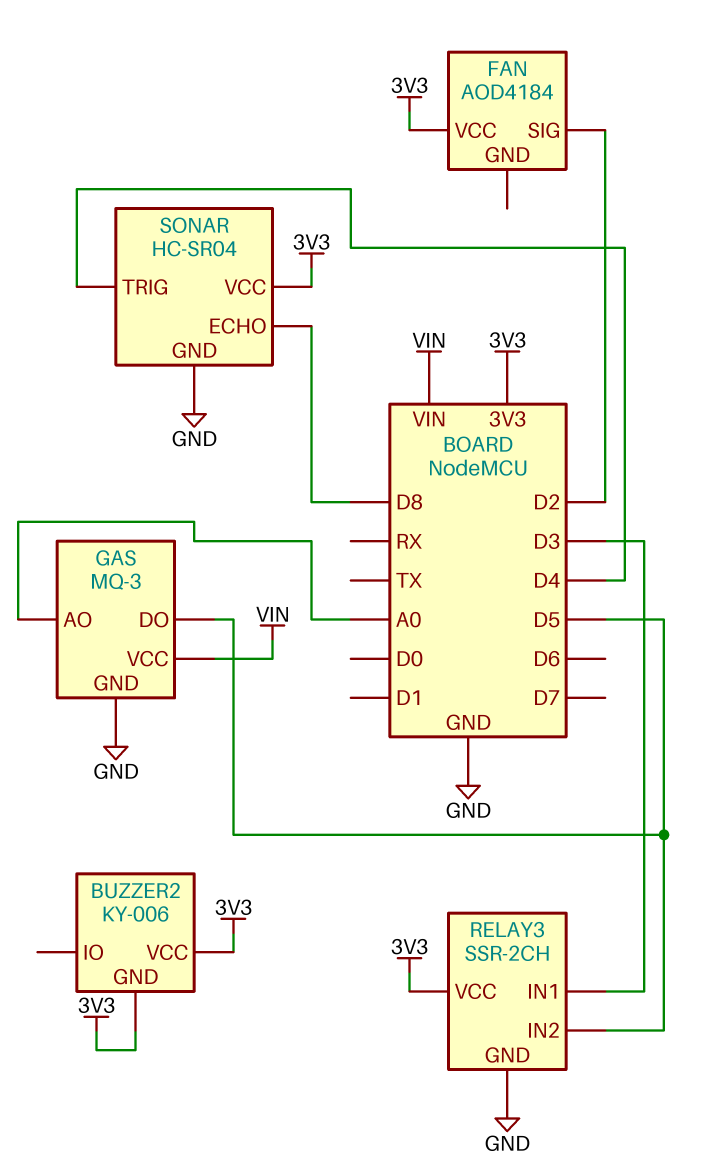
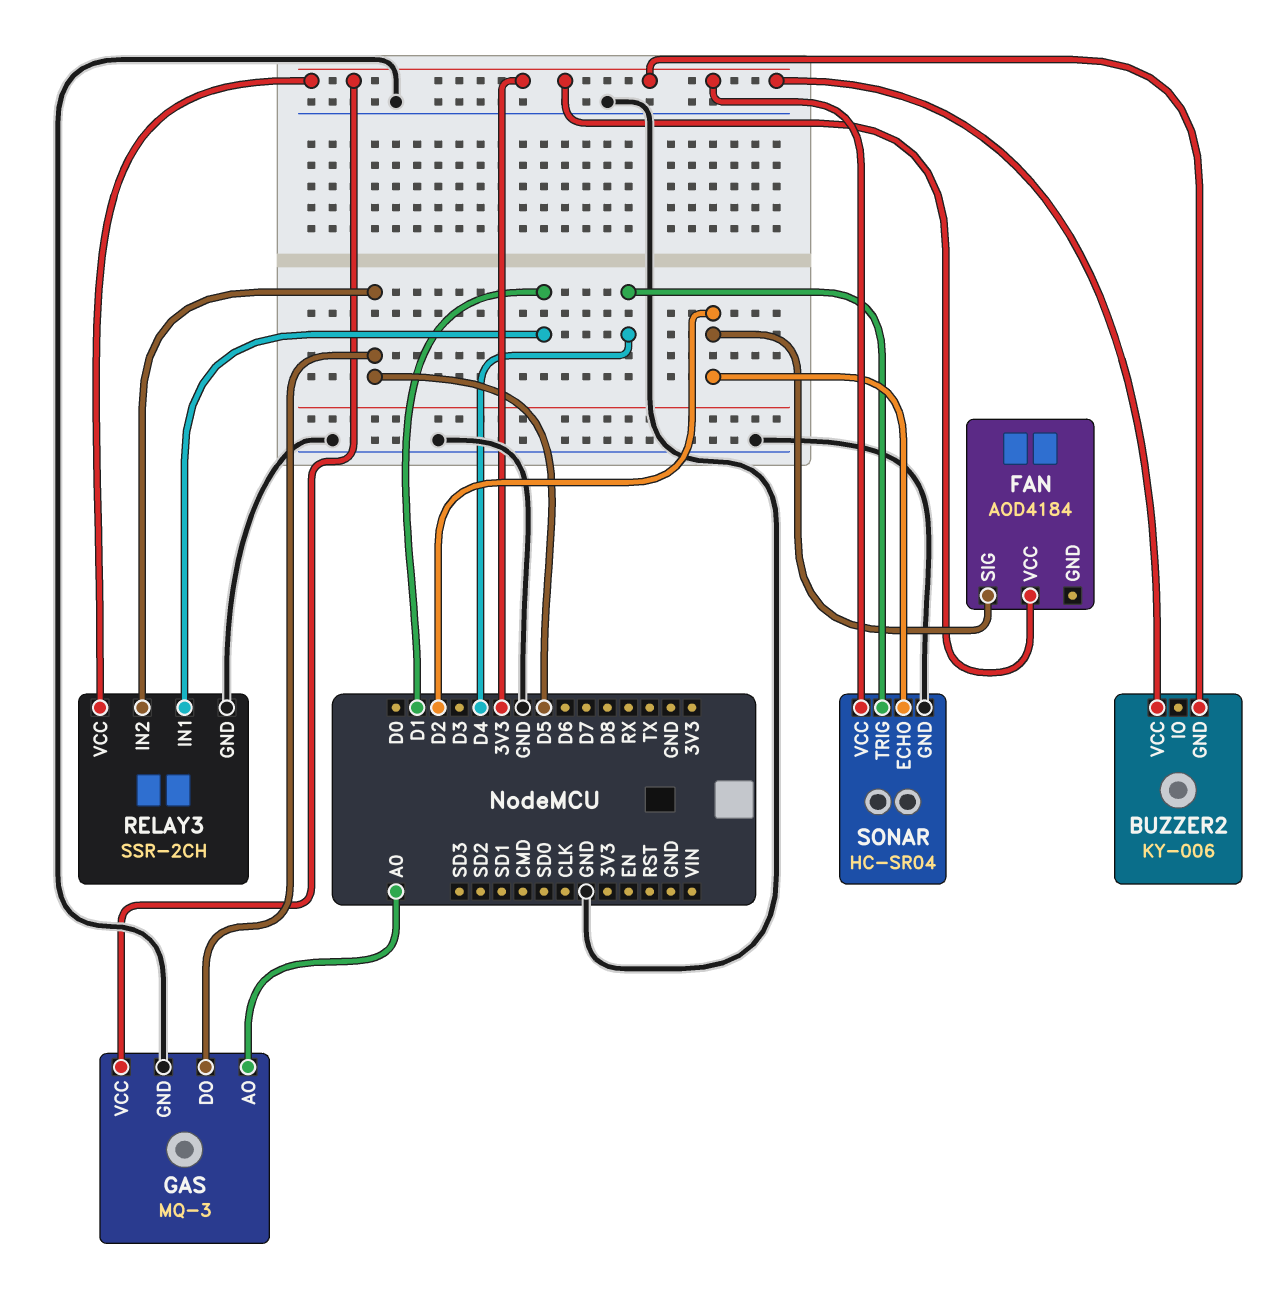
GAS pin VCC: VIN -> 3V3
RELAY3 pin IN1: D3 -> D1
SONAR pin ECHO: D8 -> D2

